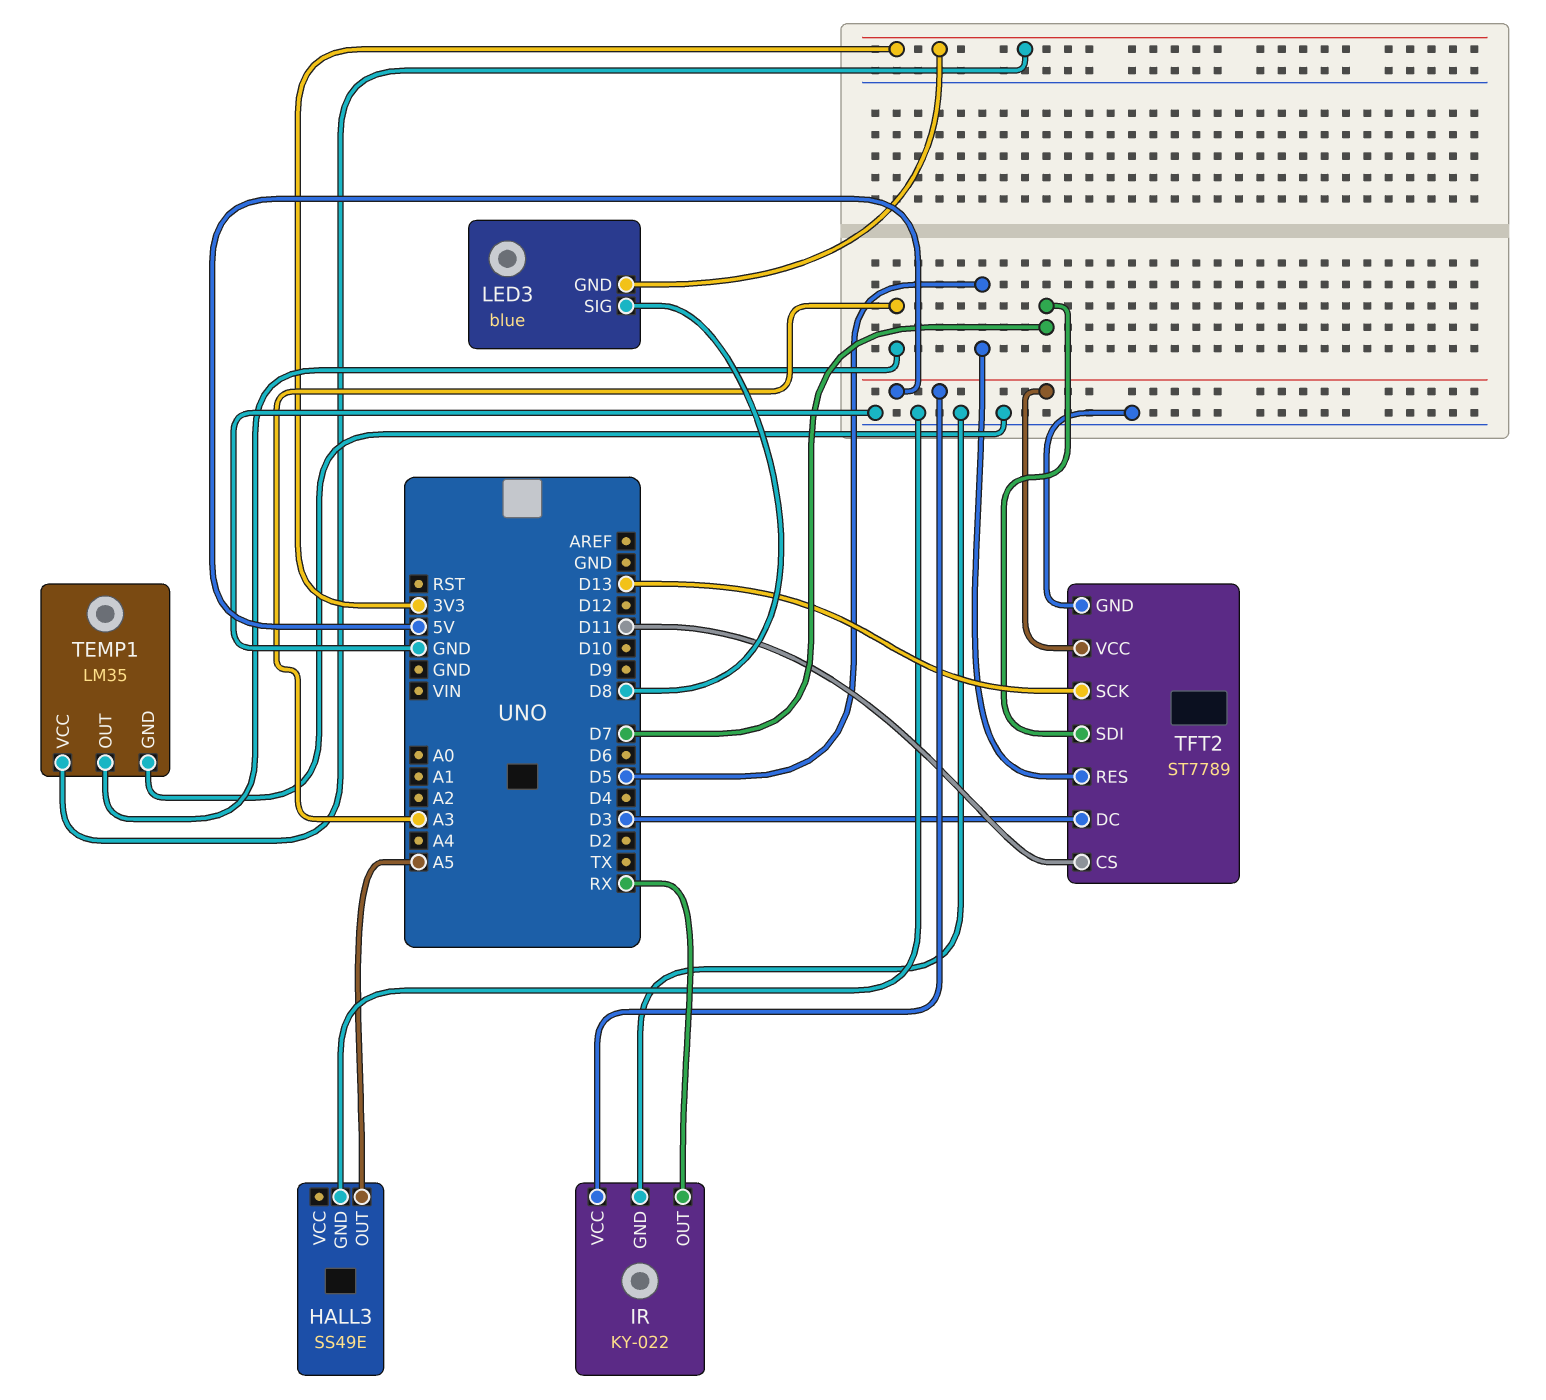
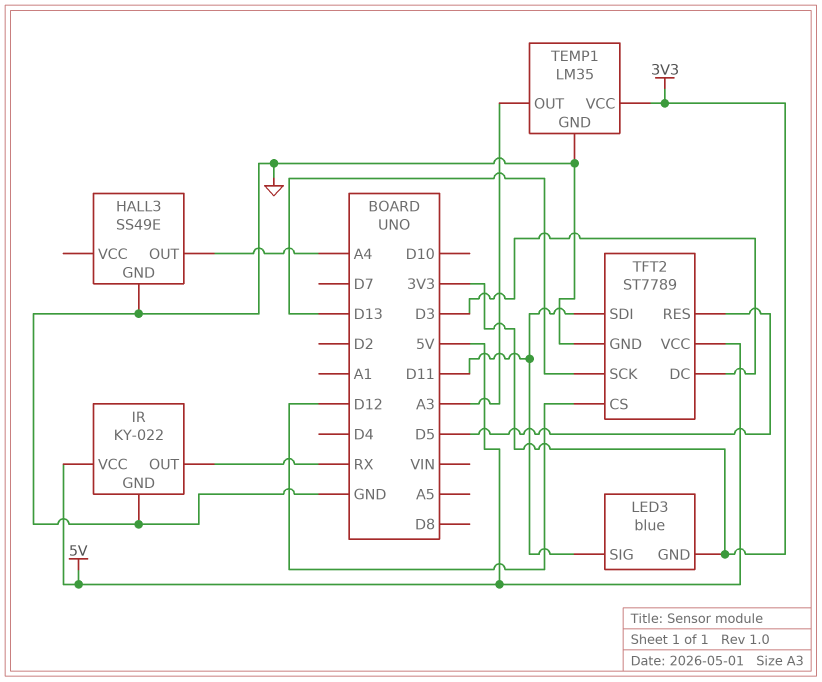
HALL3 pin OUT: A5 -> A4
LED3 pin SIG: D8 -> D11
TFT2 pin CS: D11 -> D12
TFT2 pin SDI: D7 -> D11

